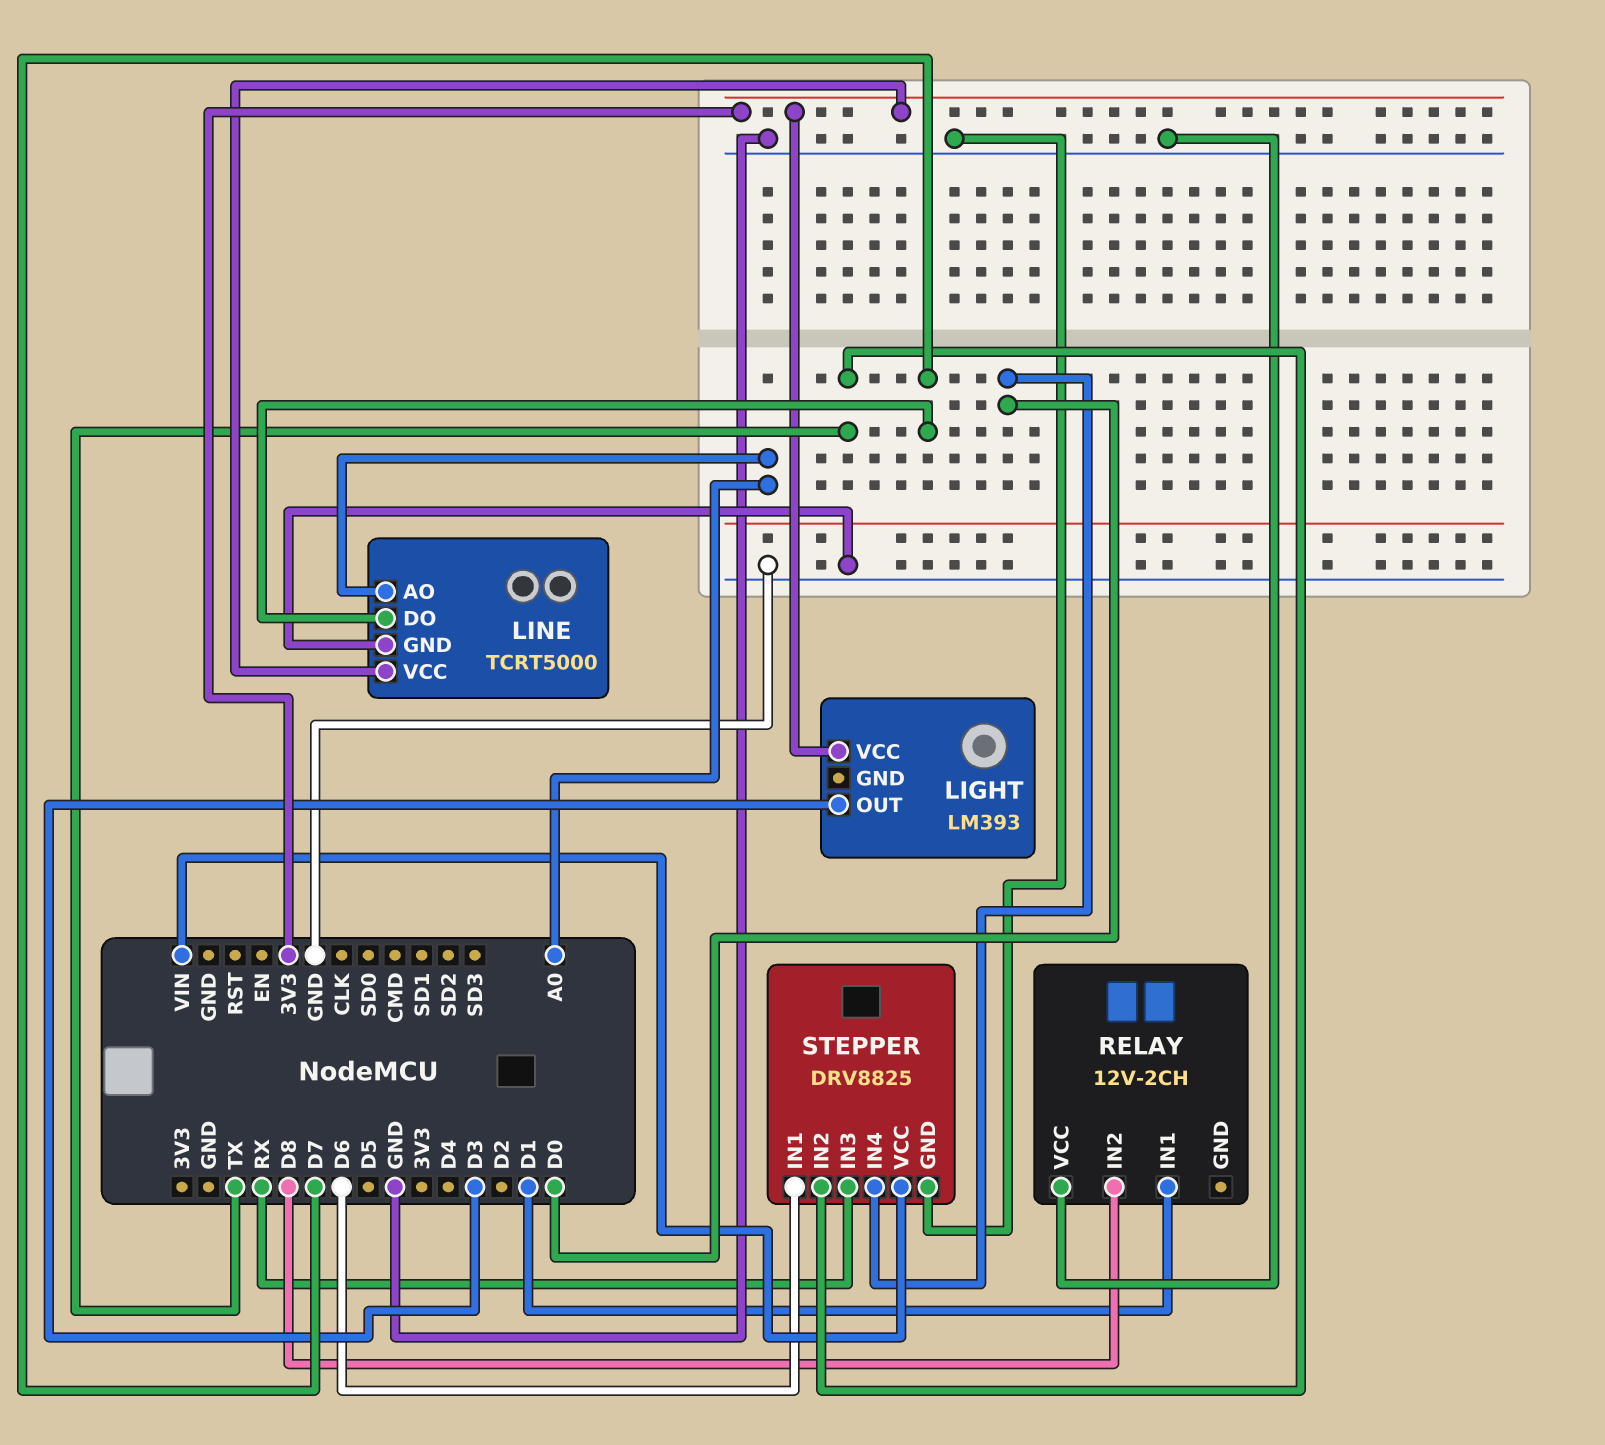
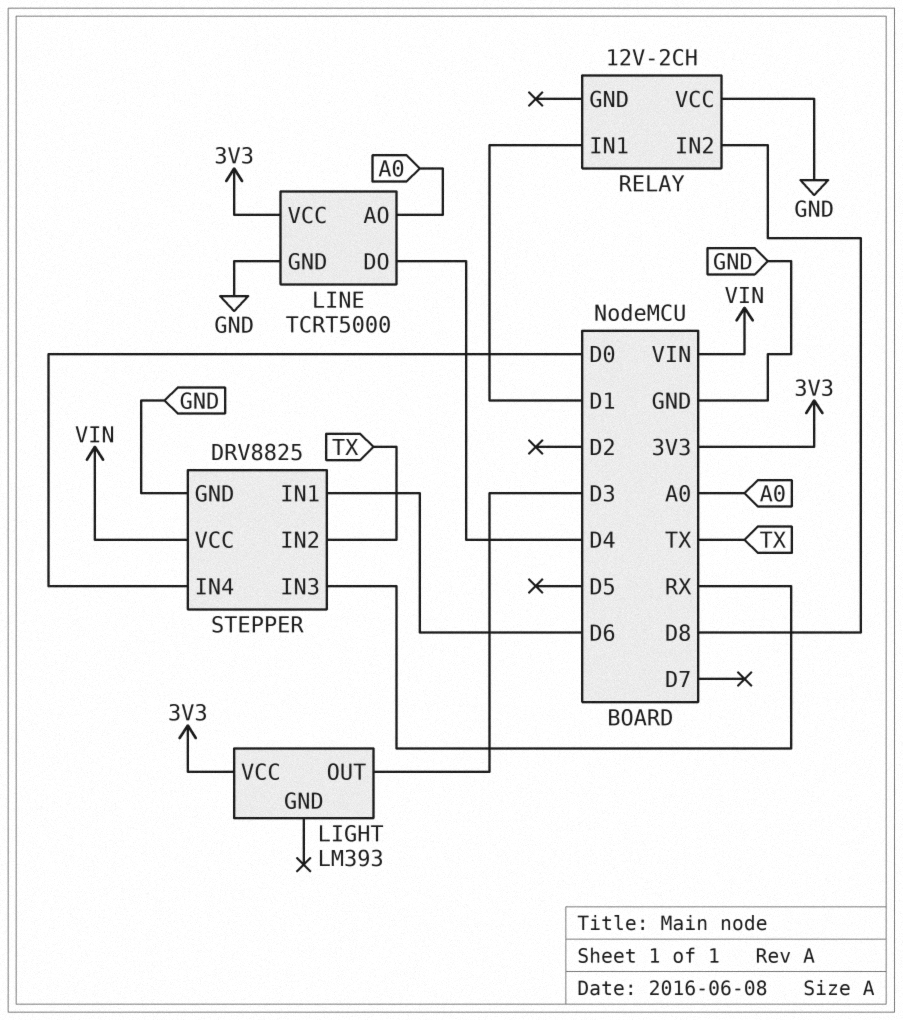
LINE pin DO: D7 -> D4

